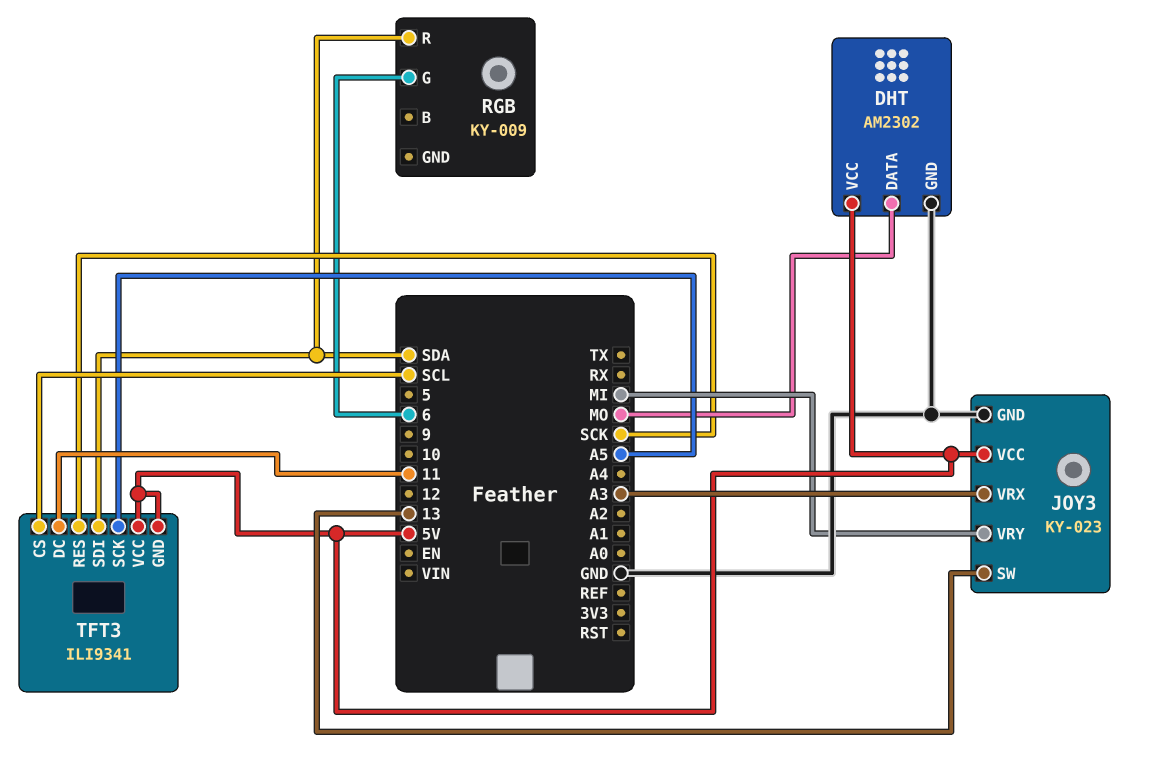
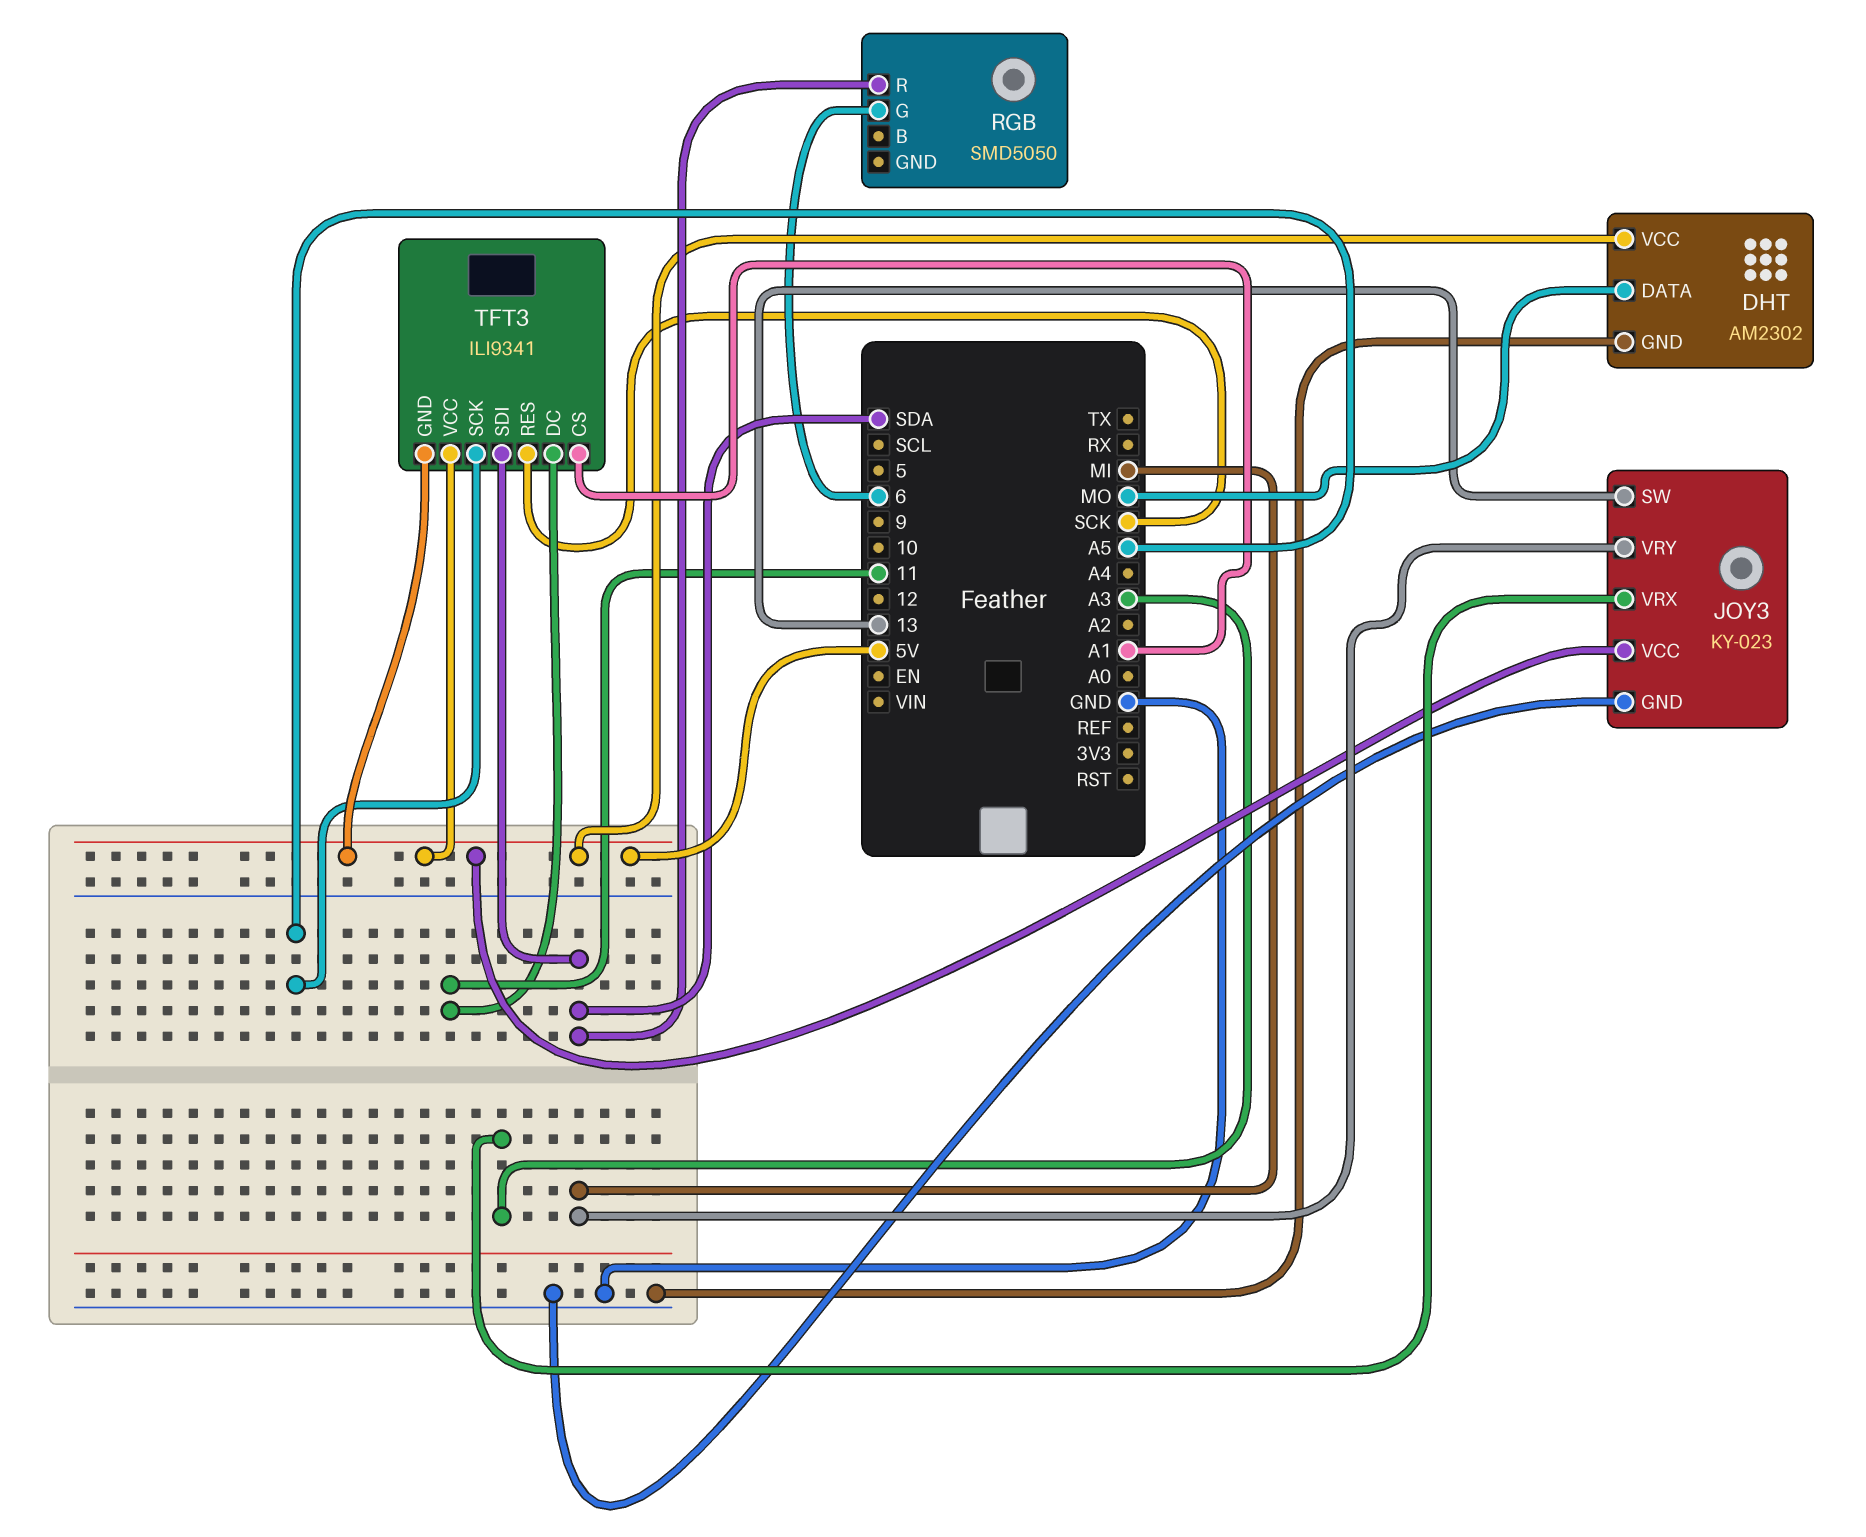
RGB: KY-009 -> SMD5050
TFT3 pin CS: SCL -> A1

